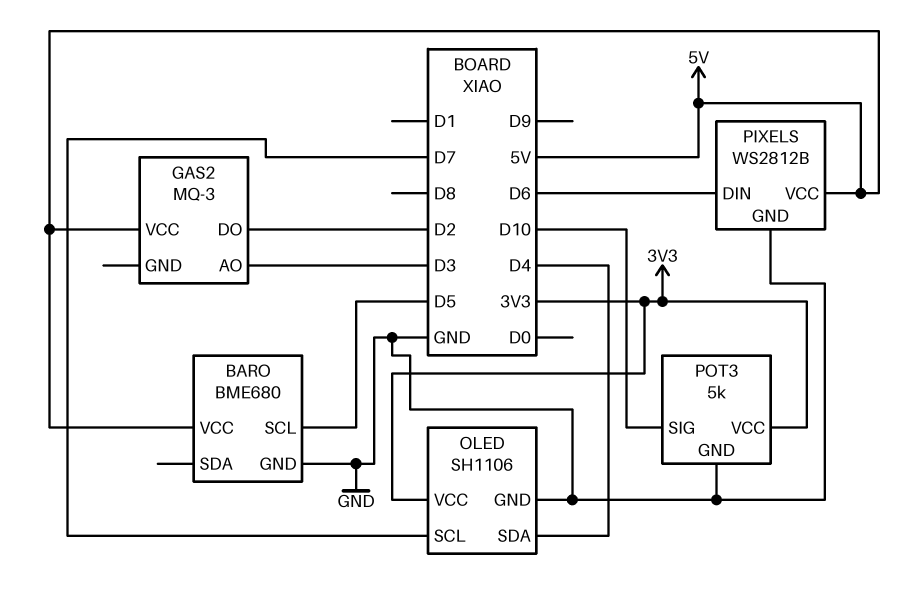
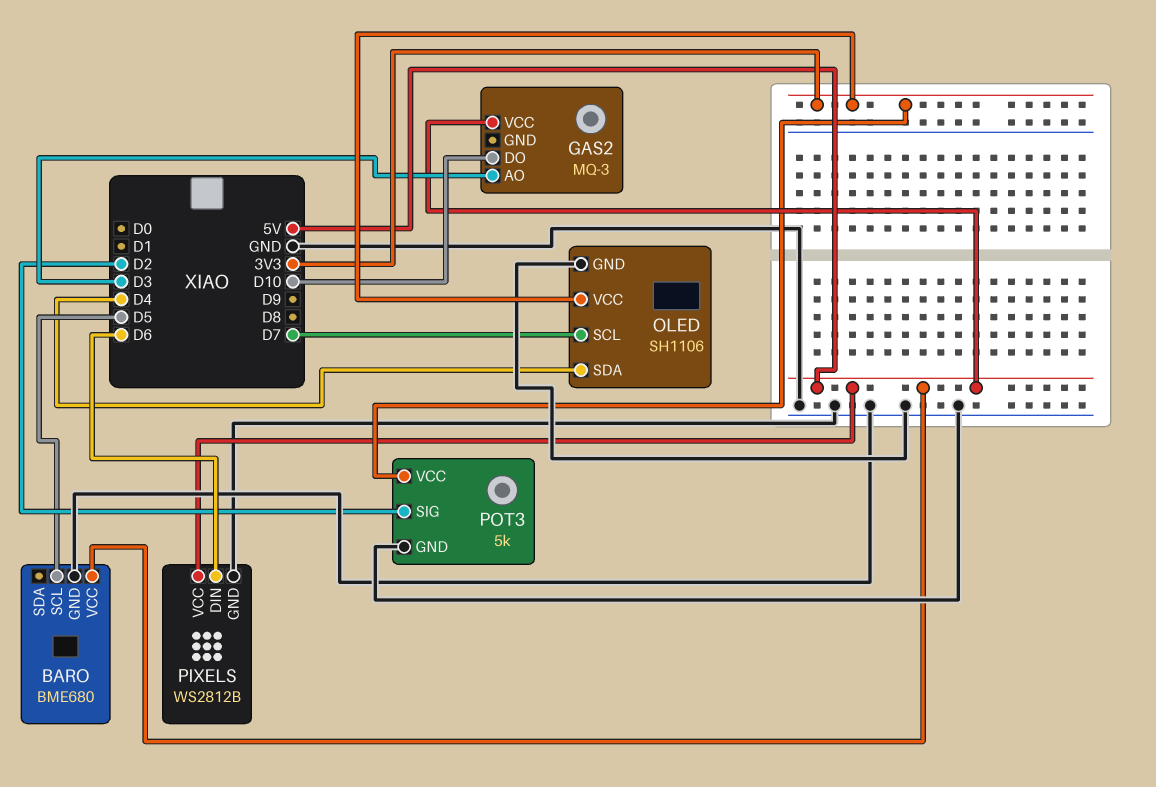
GAS2 pin DO: D2 -> D10
POT3 pin SIG: D10 -> D2

